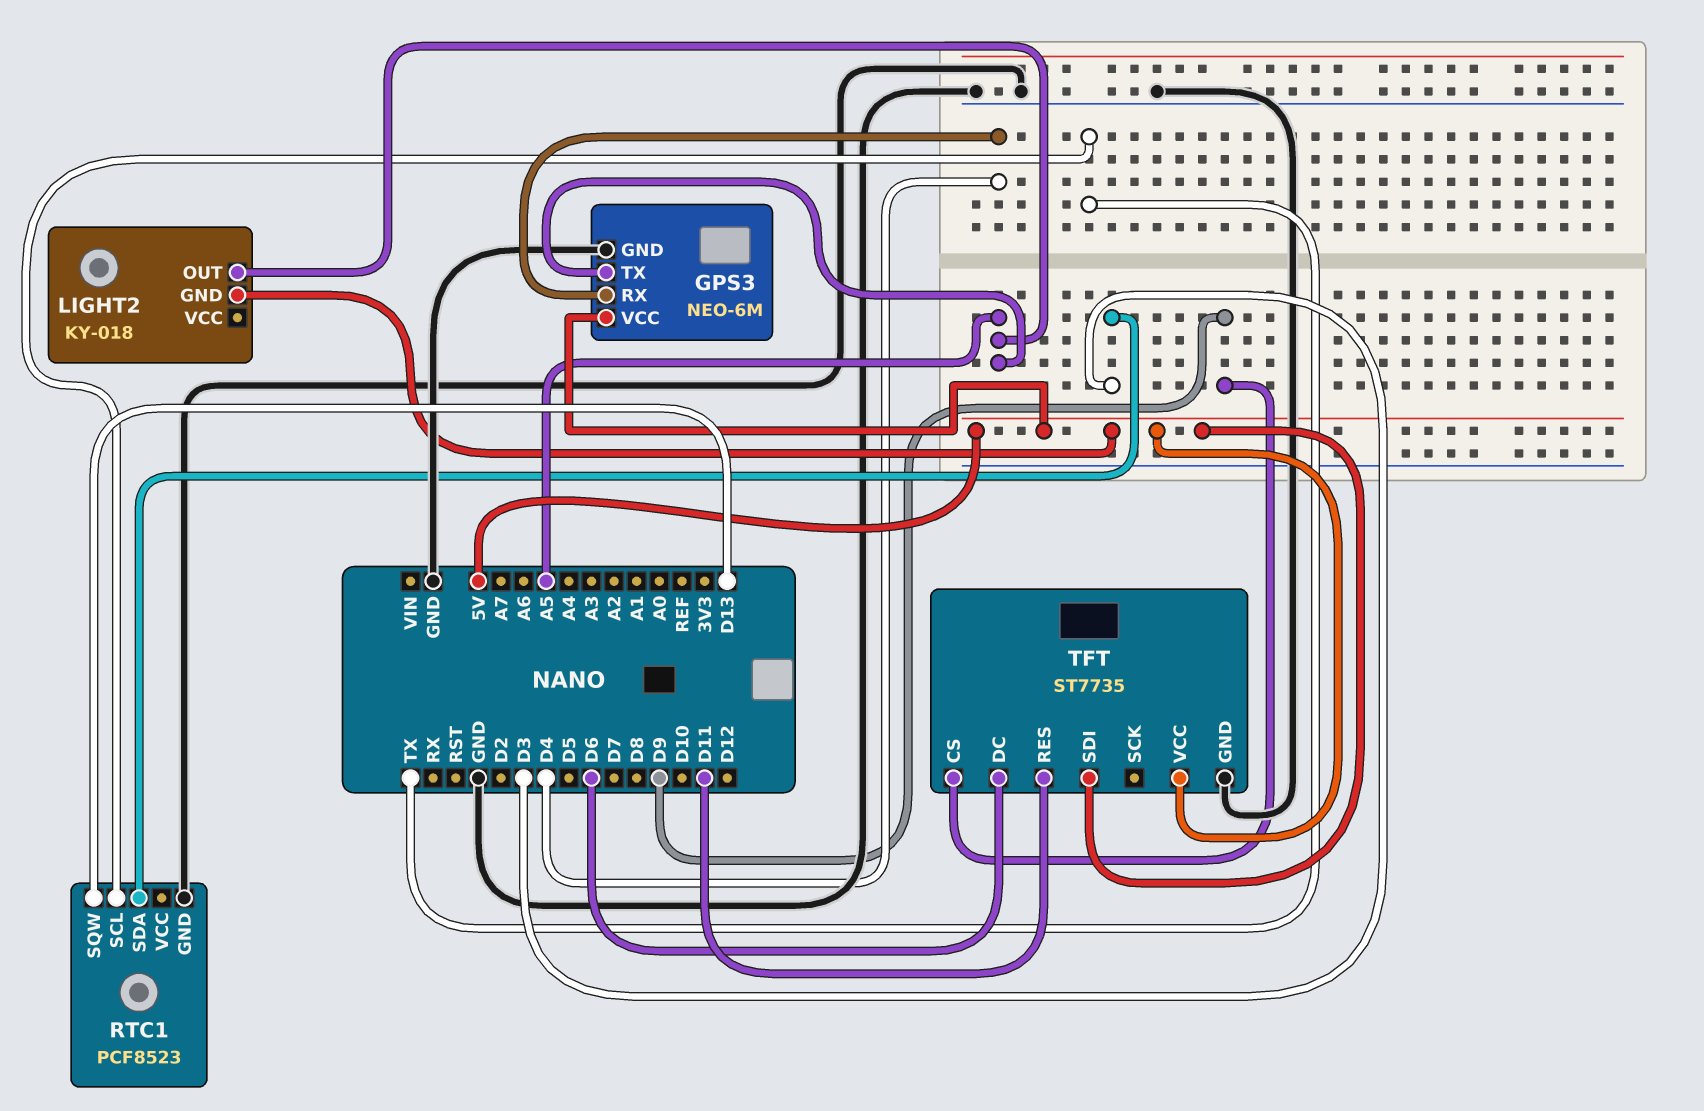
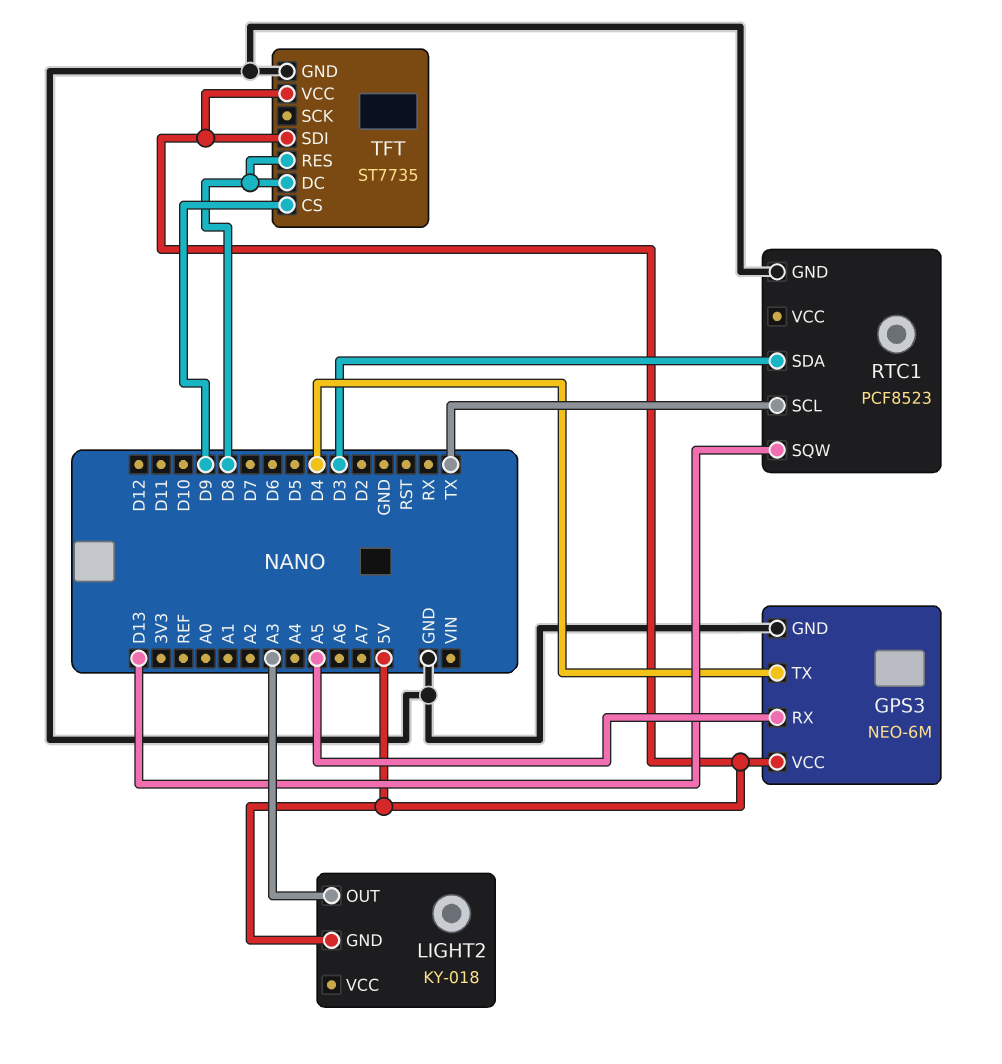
GPS3 pin RX: D4 -> A5
GPS3 pin TX: A5 -> D4
LIGHT2 pin OUT: A5 -> A3
TFT pin DC: D6 -> D8
TFT pin RES: D11 -> D8

